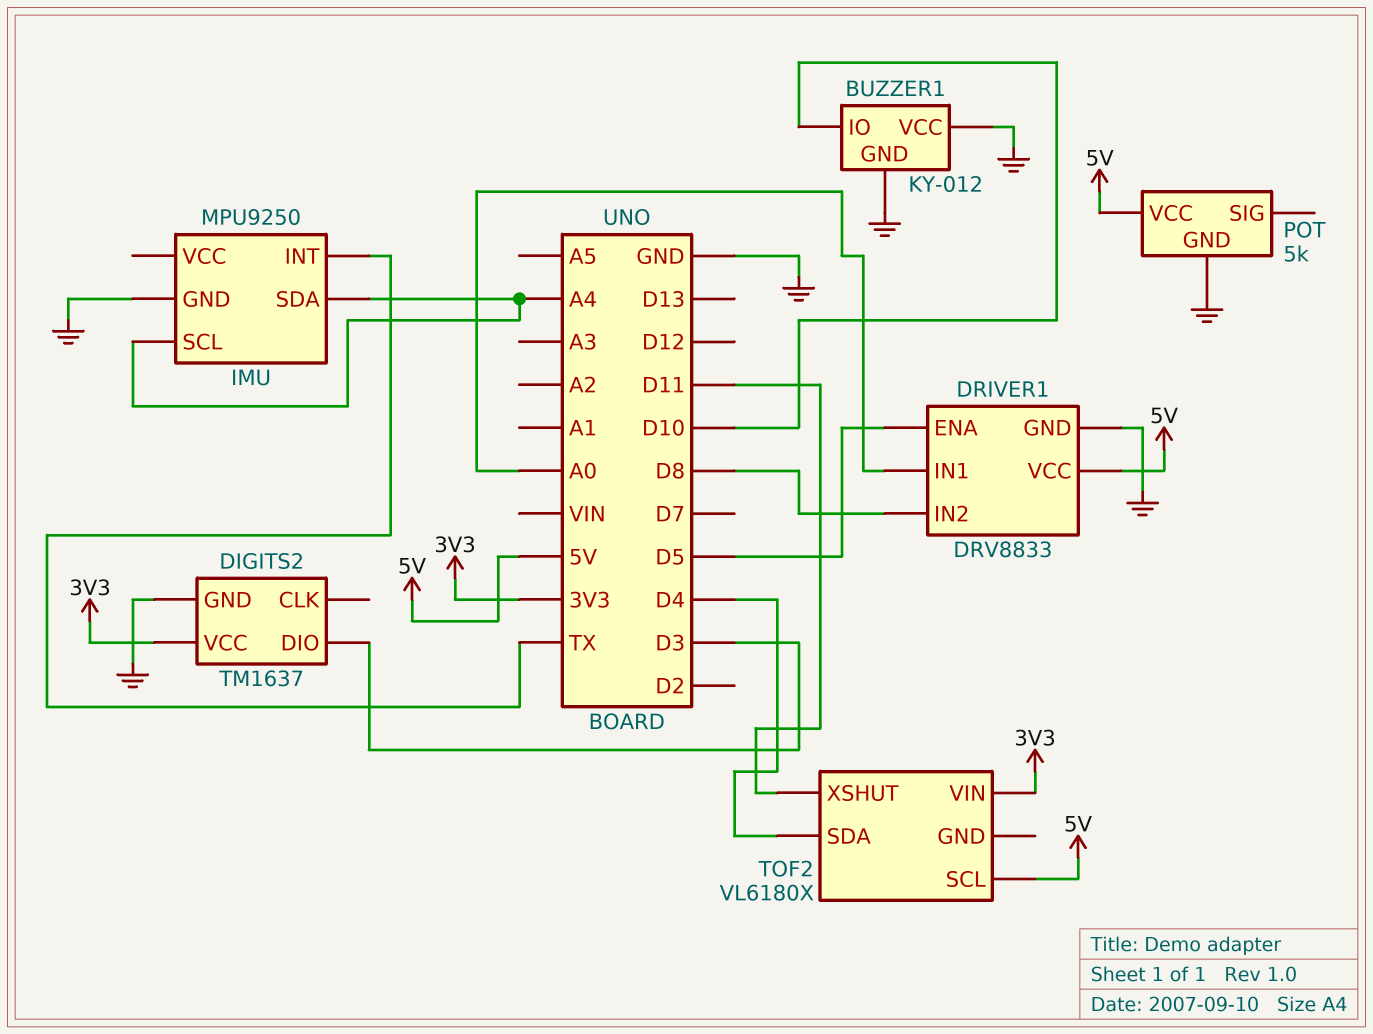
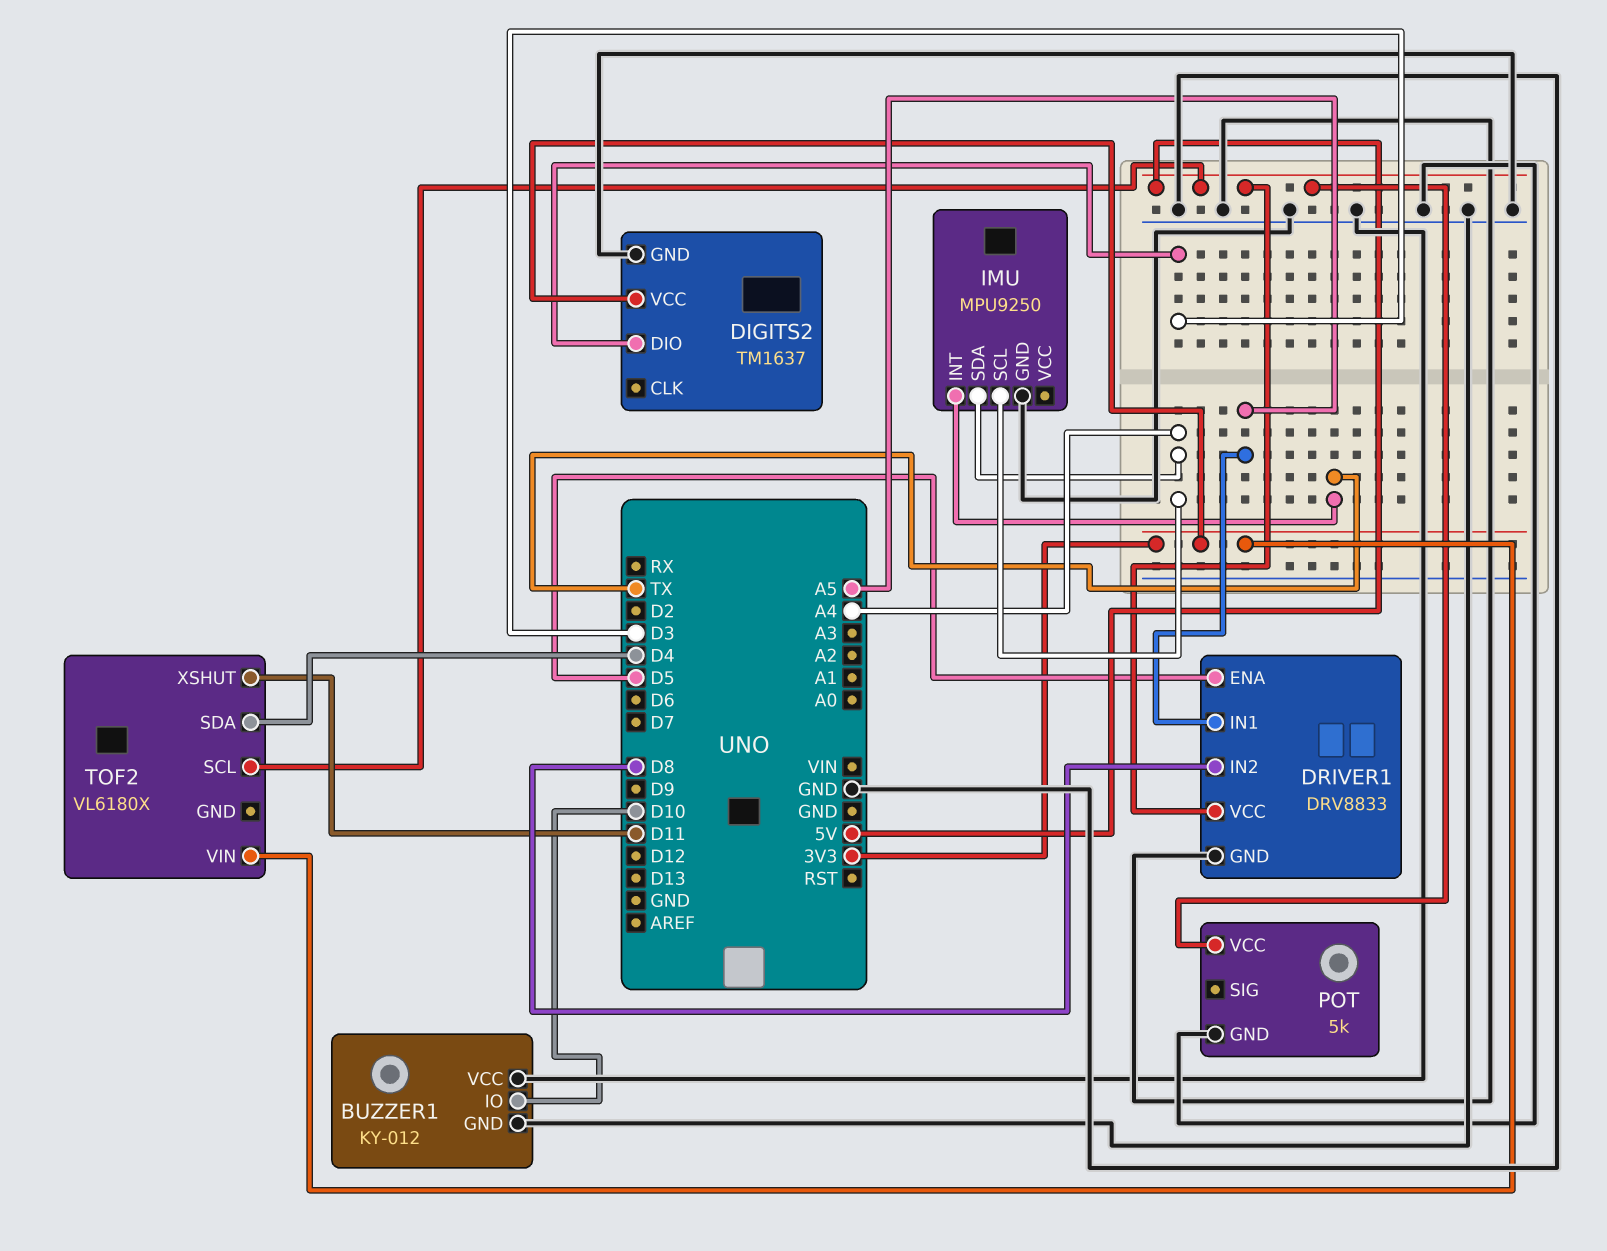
DRIVER1 pin IN1: A0 -> A5

